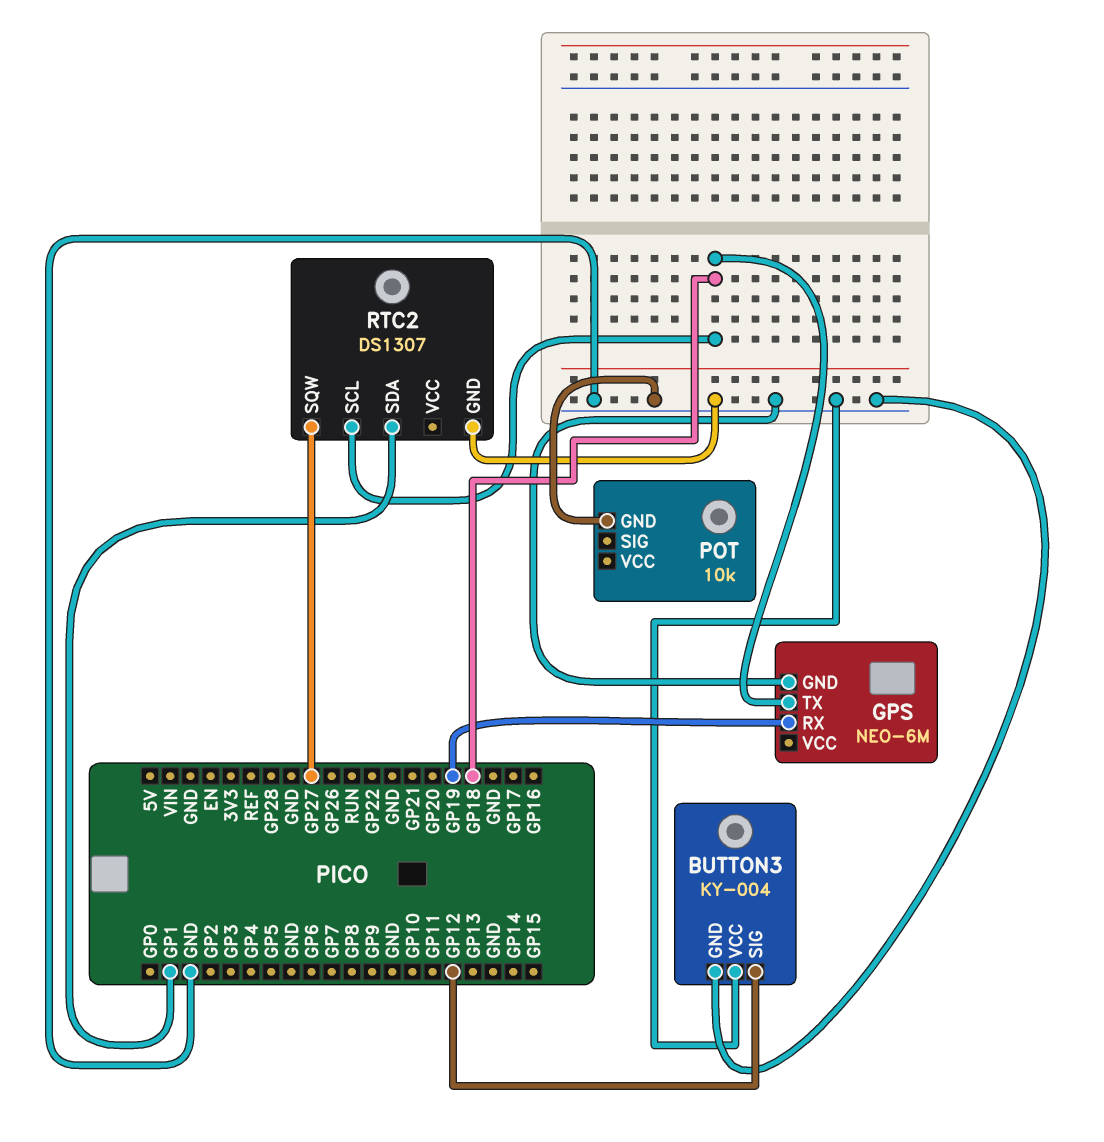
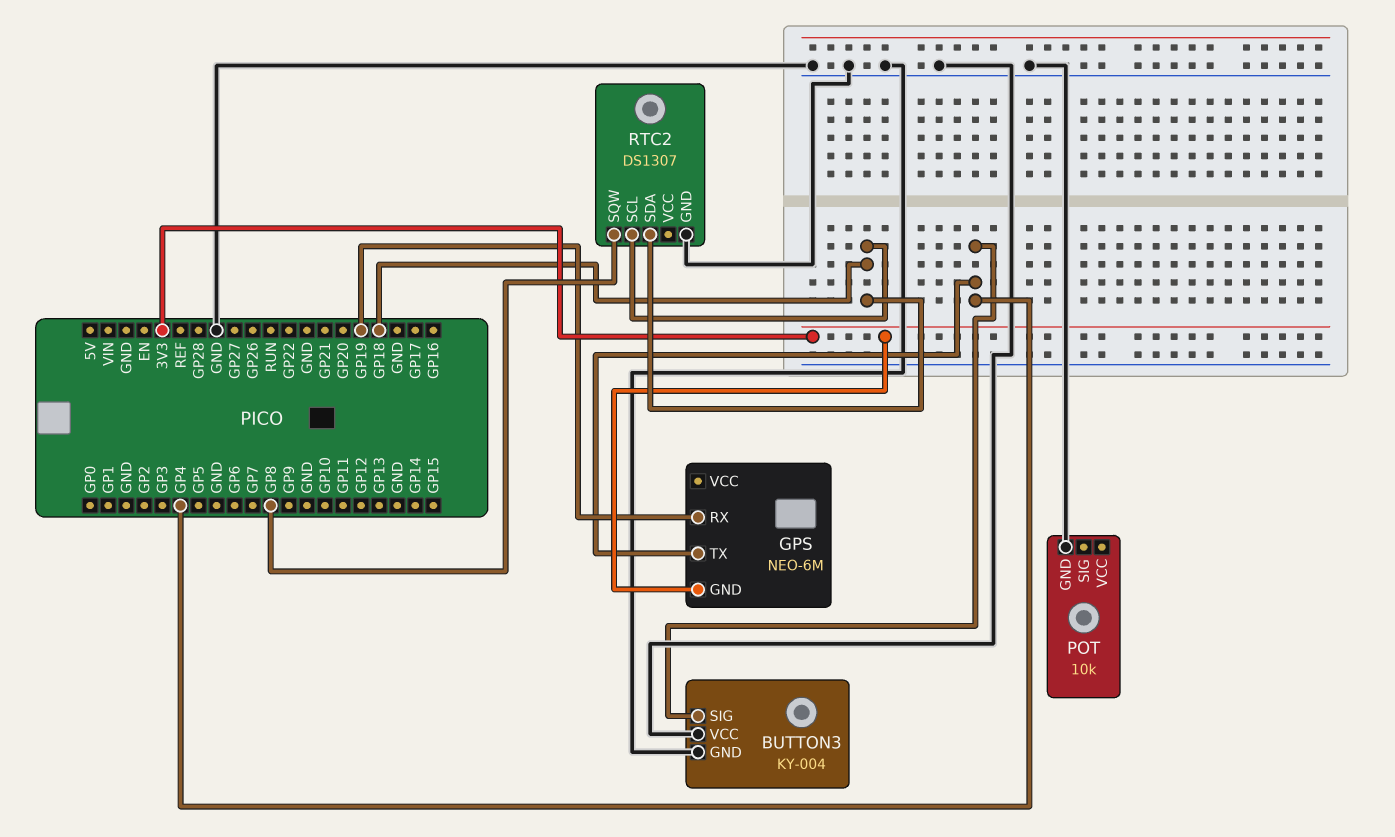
BUTTON3 pin SIG: GP12 -> GP4
GPS pin GND: GND -> 3V3
GPS pin TX: GP18 -> GP4
RTC2 pin SDA: GP1 -> GP18
RTC2 pin SQW: GP27 -> GP8

